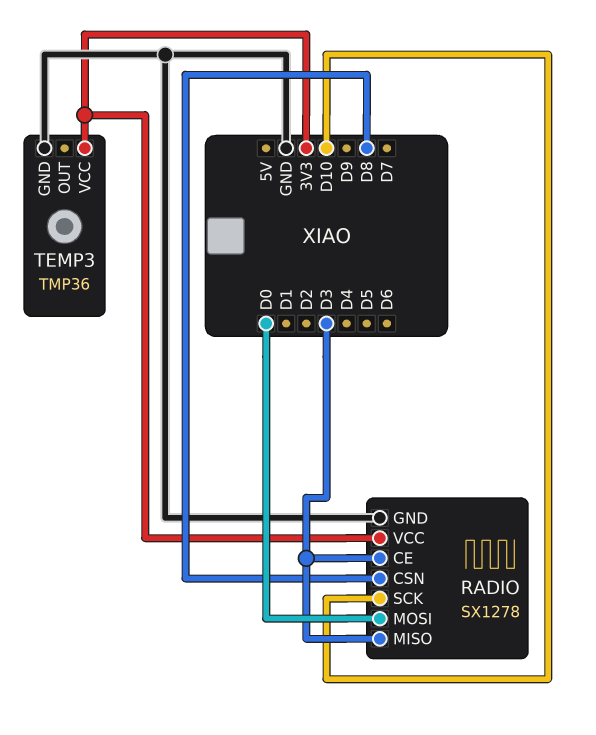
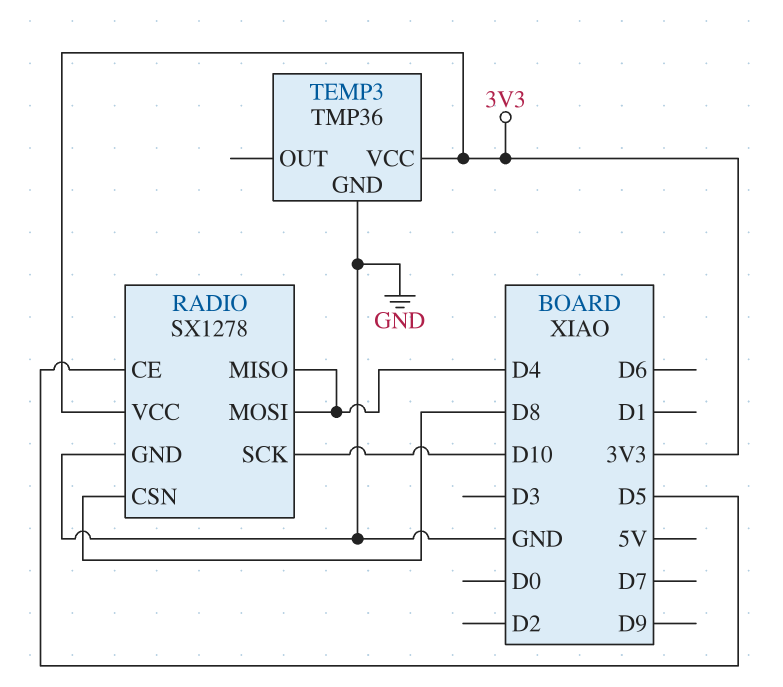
RADIO pin CE: D3 -> D5
RADIO pin MISO: D3 -> D4
RADIO pin MOSI: D0 -> D4

